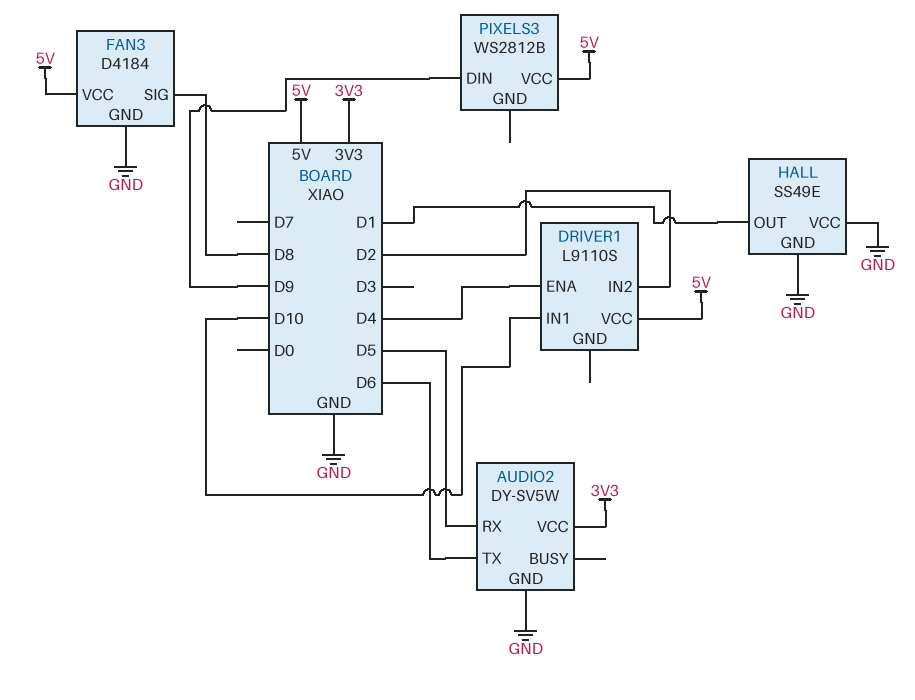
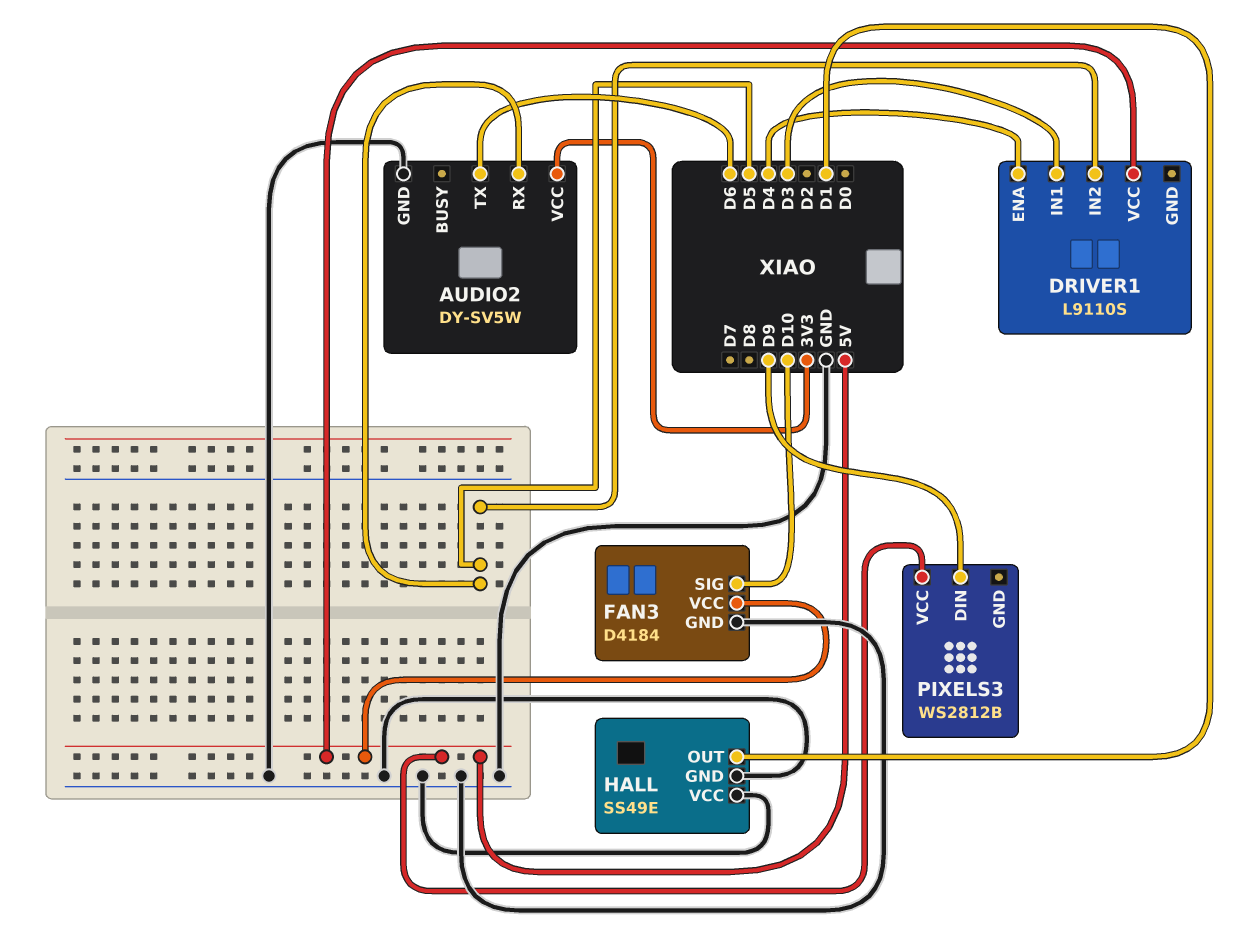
DRIVER1 pin IN1: D10 -> D3
DRIVER1 pin IN2: D2 -> D5
FAN3 pin SIG: D8 -> D10

